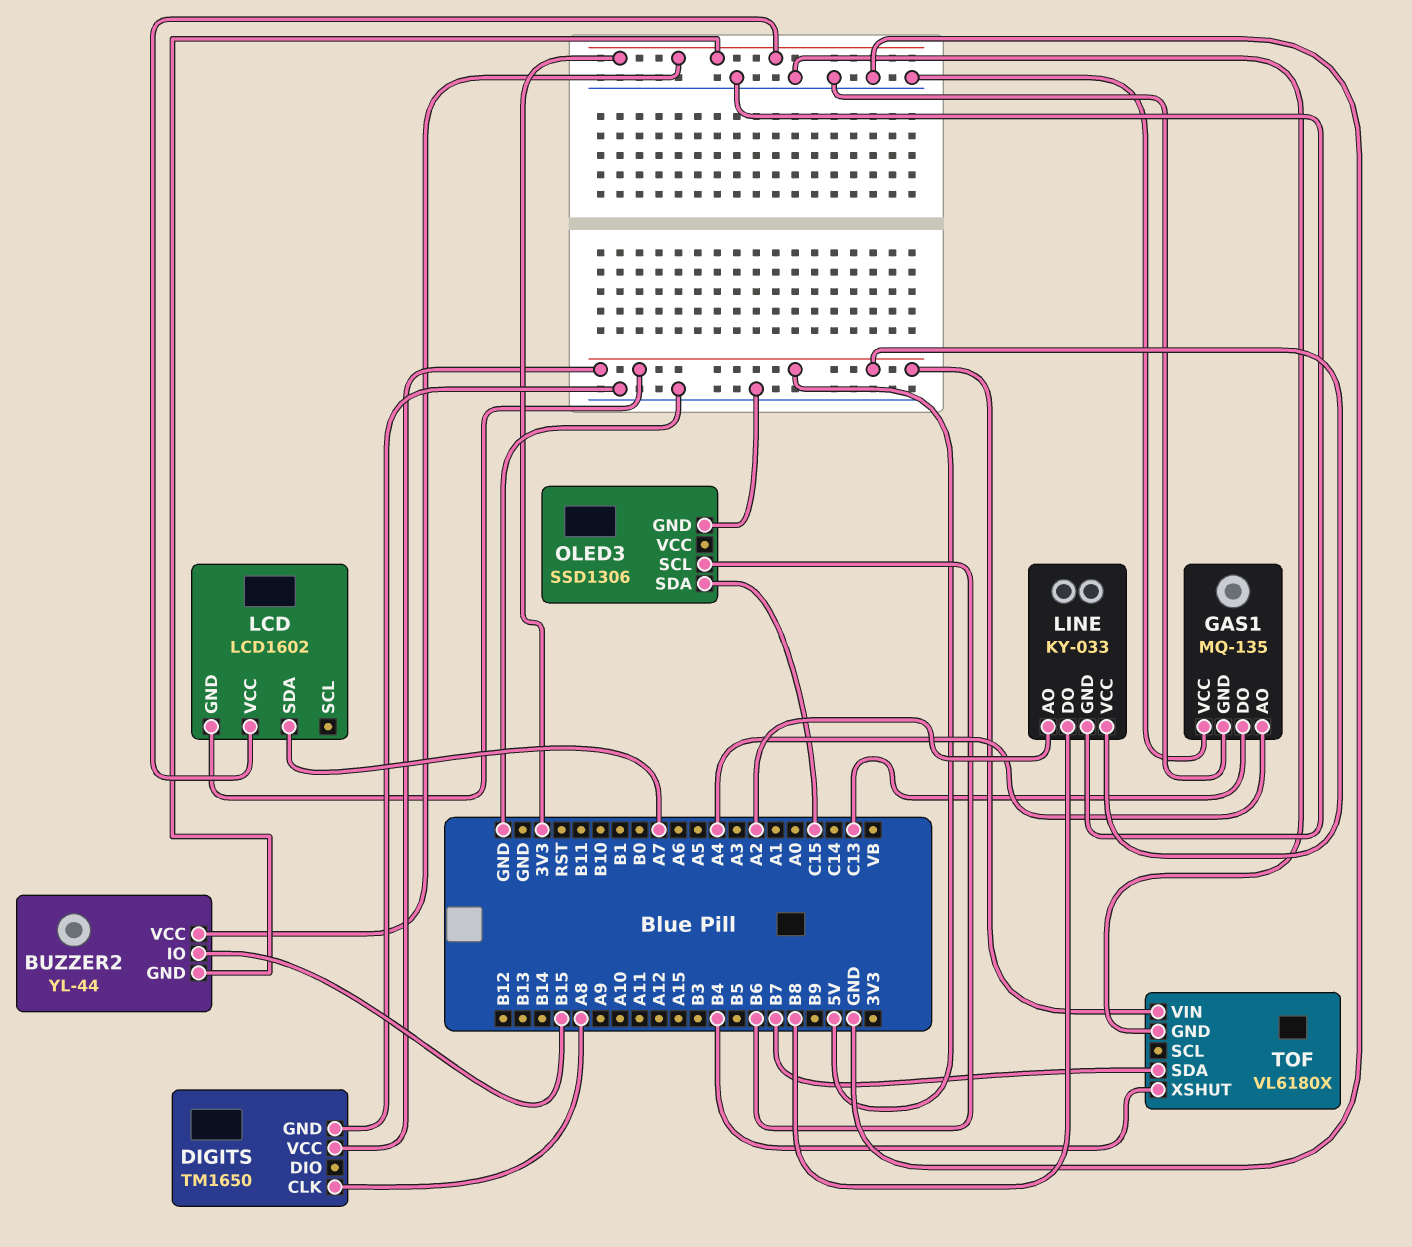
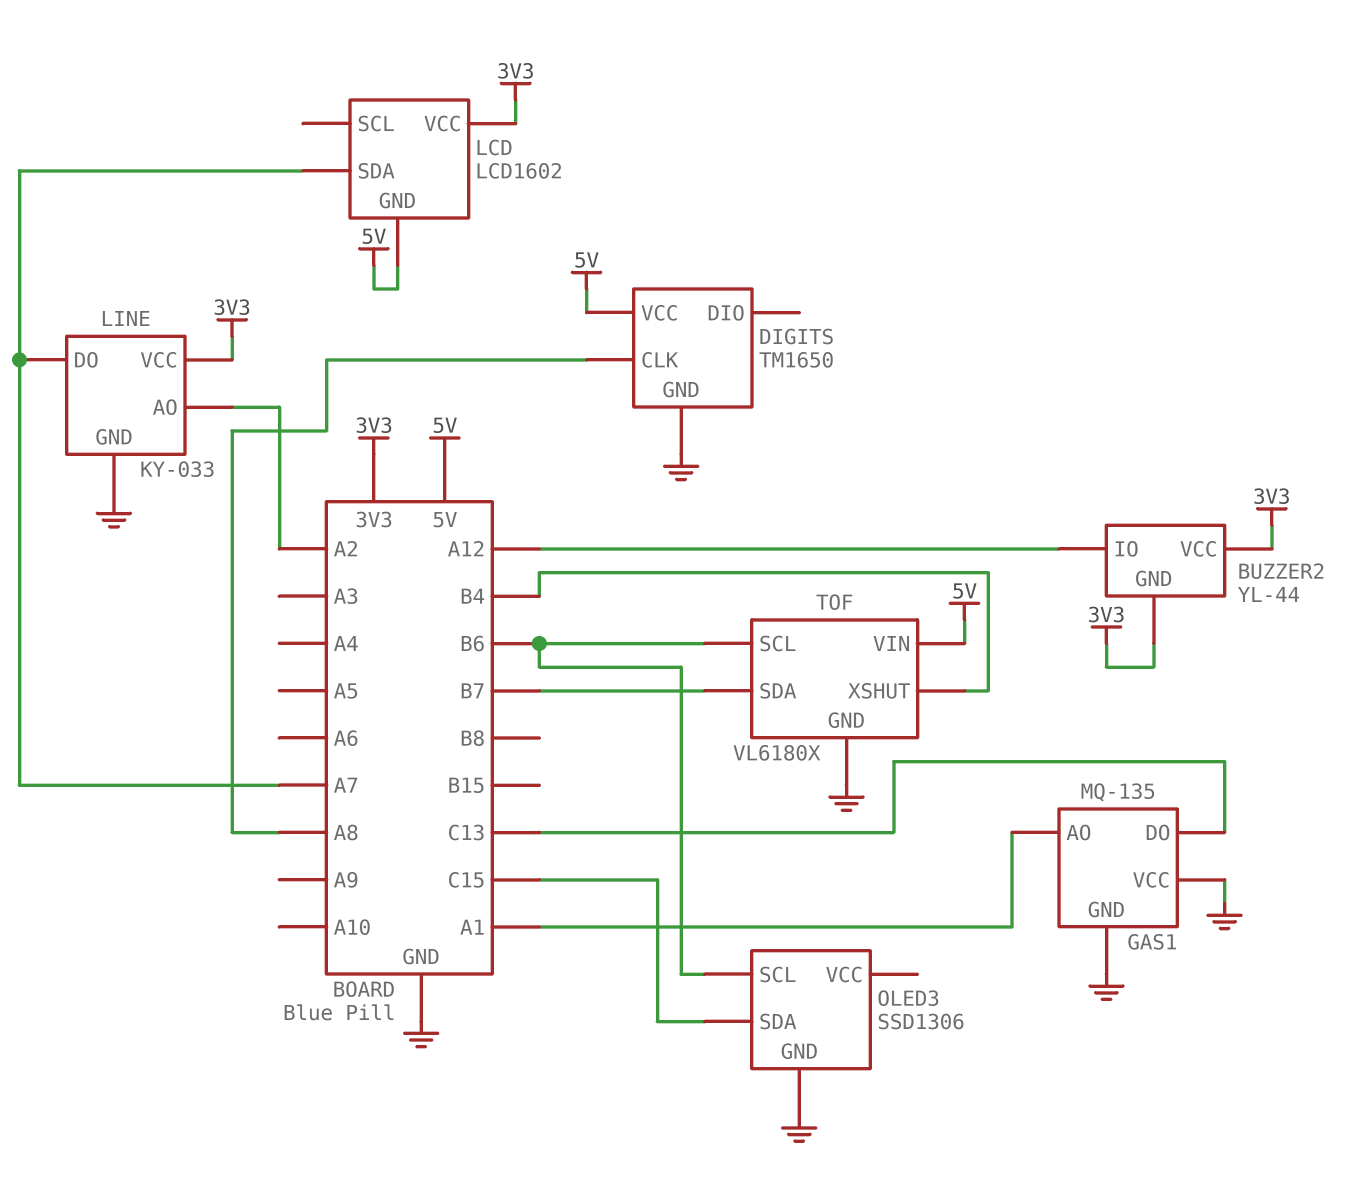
BUZZER2 pin IO: B15 -> A12
GAS1 pin AO: A4 -> A1
LINE pin DO: B8 -> A7
LINE pin VCC: 5V -> 3V3
TOF pin SCL: none -> B6

